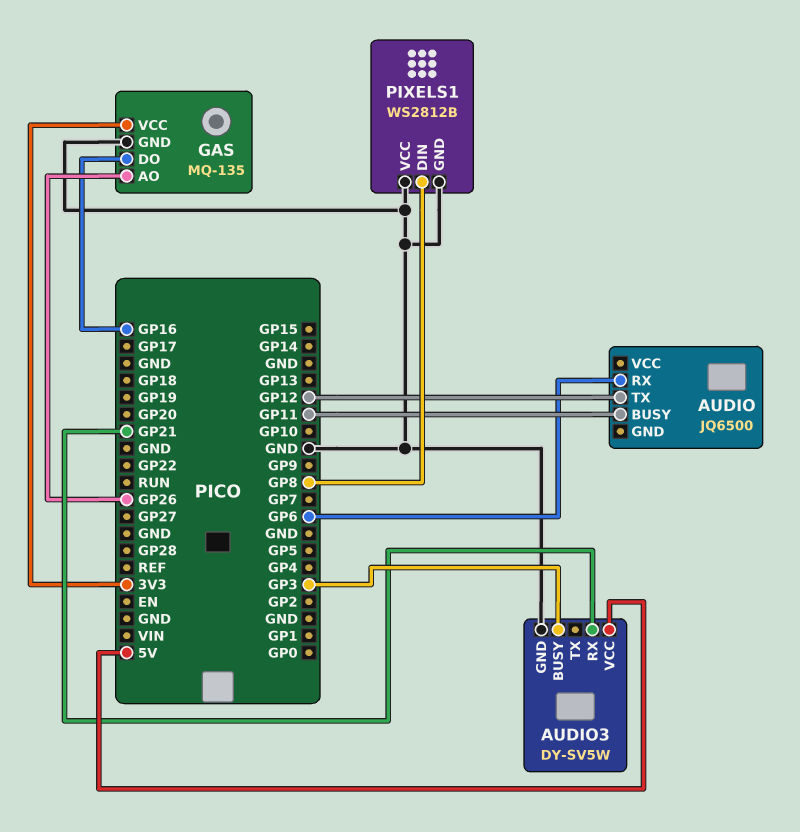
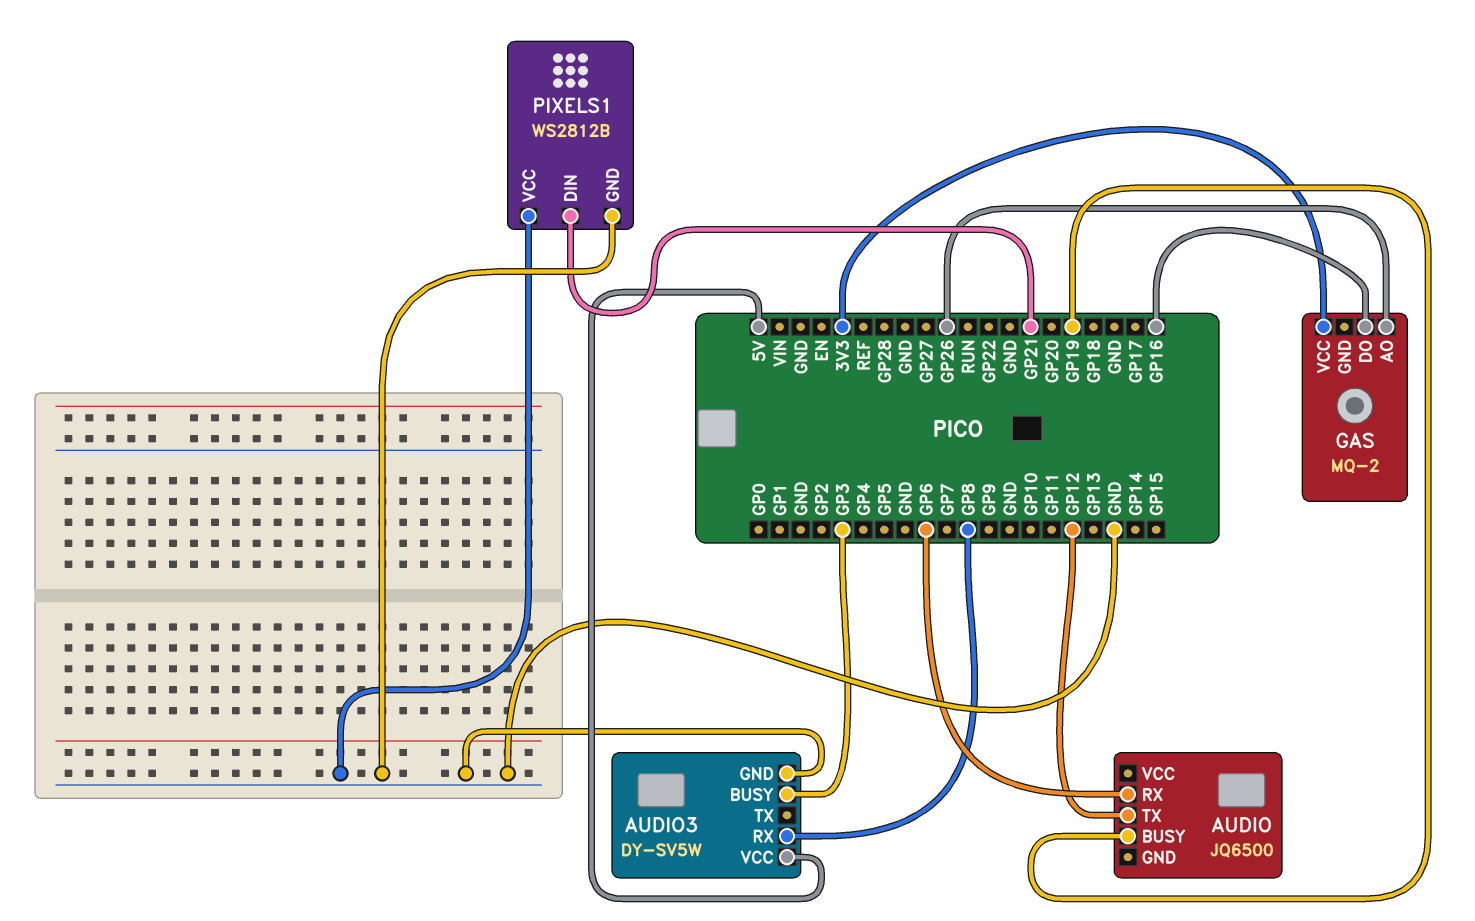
AUDIO pin BUSY: GP11 -> GP19
AUDIO3 pin RX: GP21 -> GP8
GAS: MQ-135 -> MQ-2
GAS pin GND: GND -> none
PIXELS1 pin DIN: GP8 -> GP21

